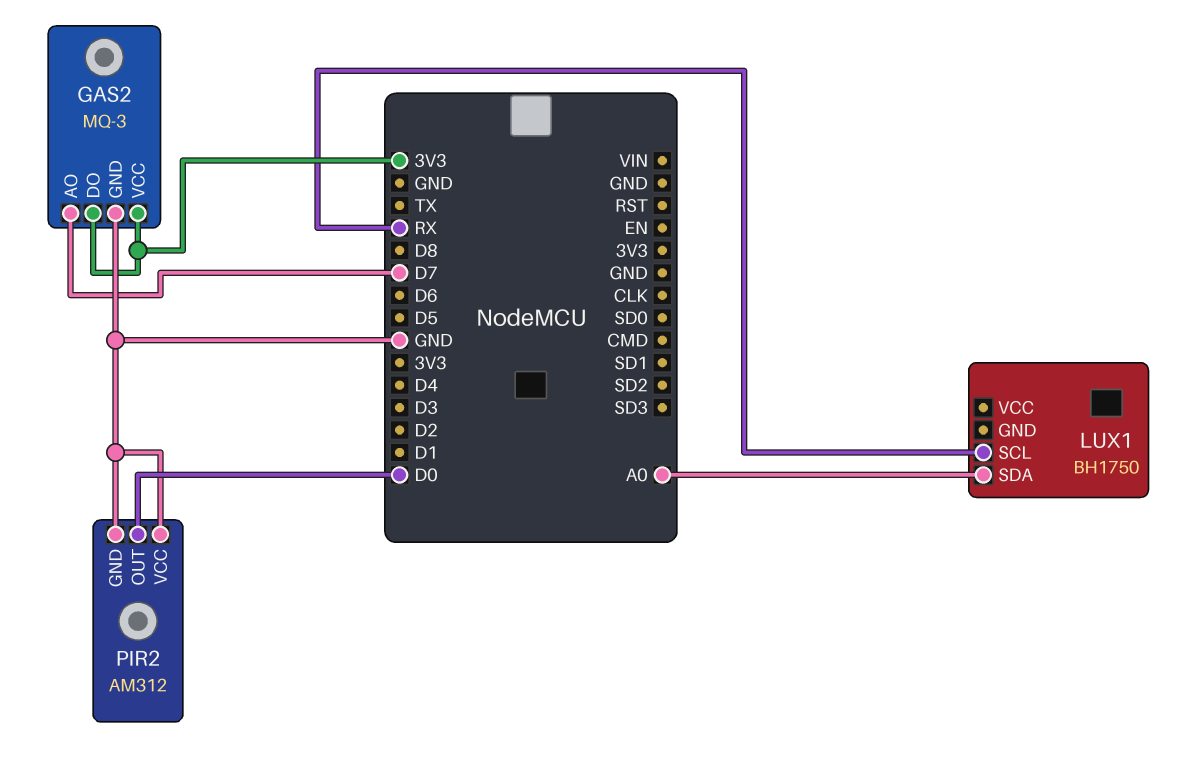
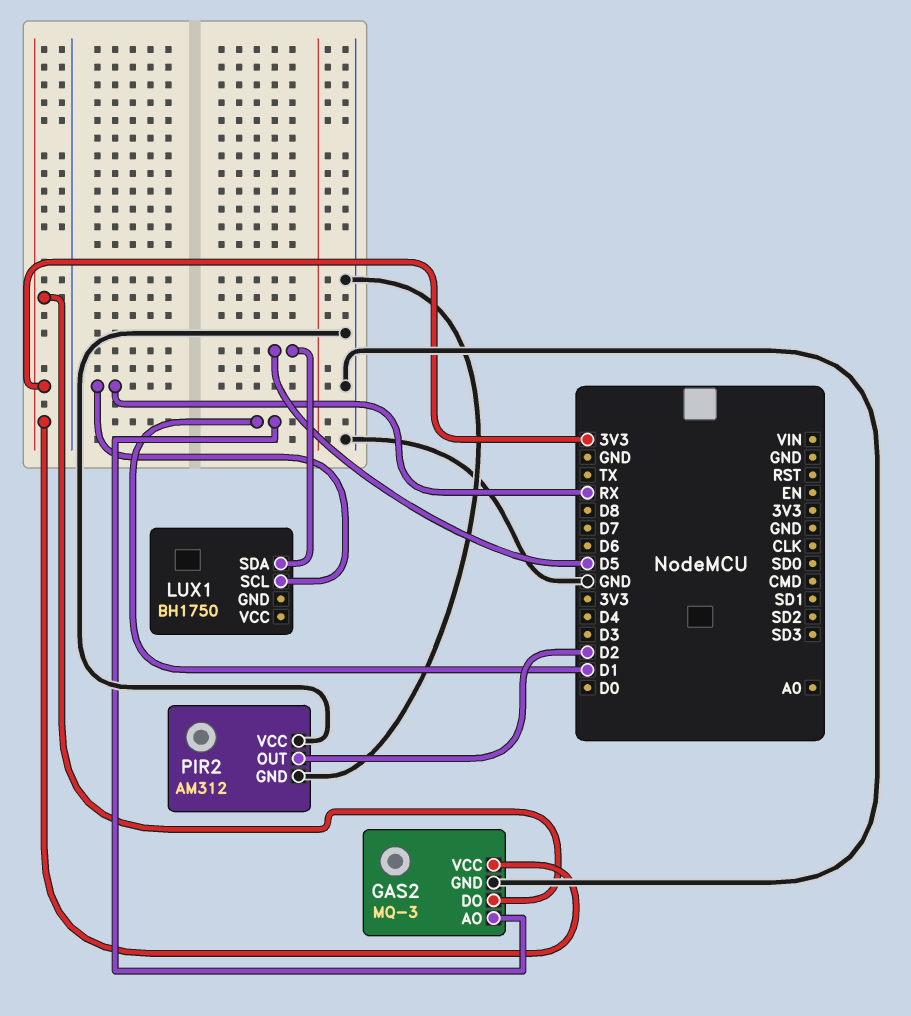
GAS2 pin AO: D7 -> D1
LUX1 pin SDA: A0 -> D5
PIR2 pin OUT: D0 -> D2

